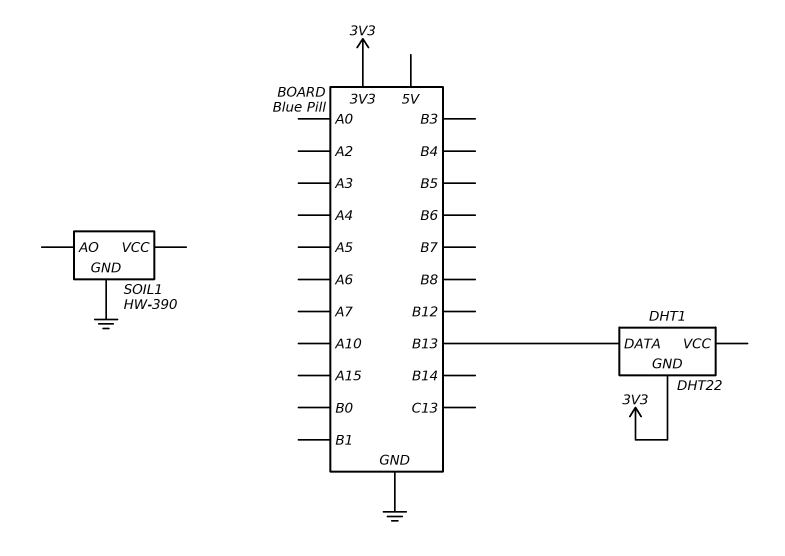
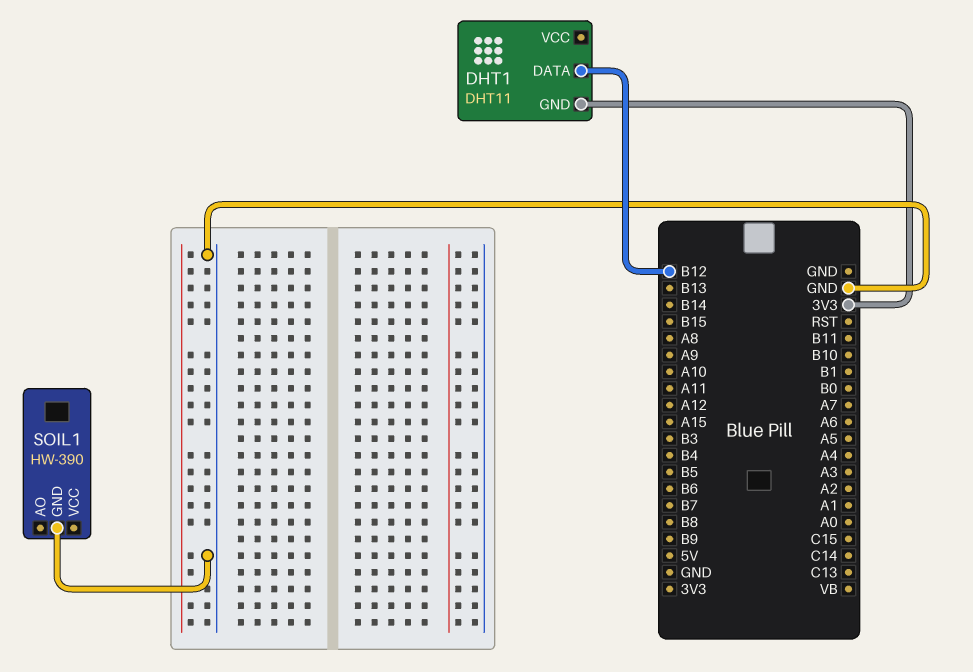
DHT1: DHT22 -> DHT11
DHT1 pin DATA: B13 -> B12

